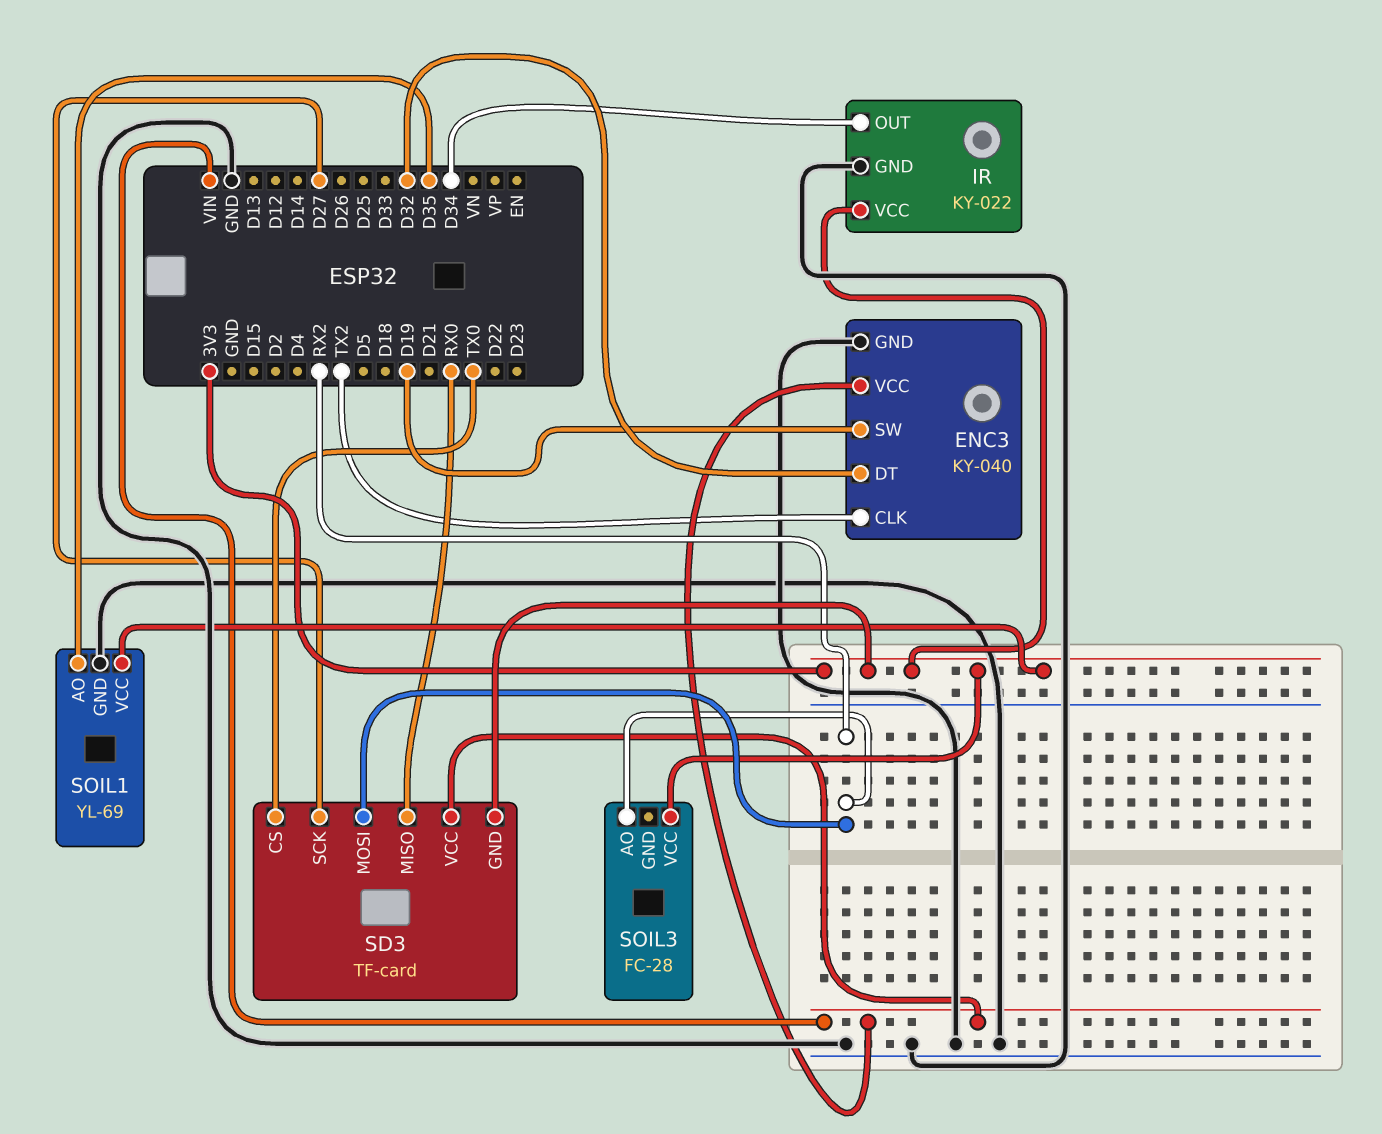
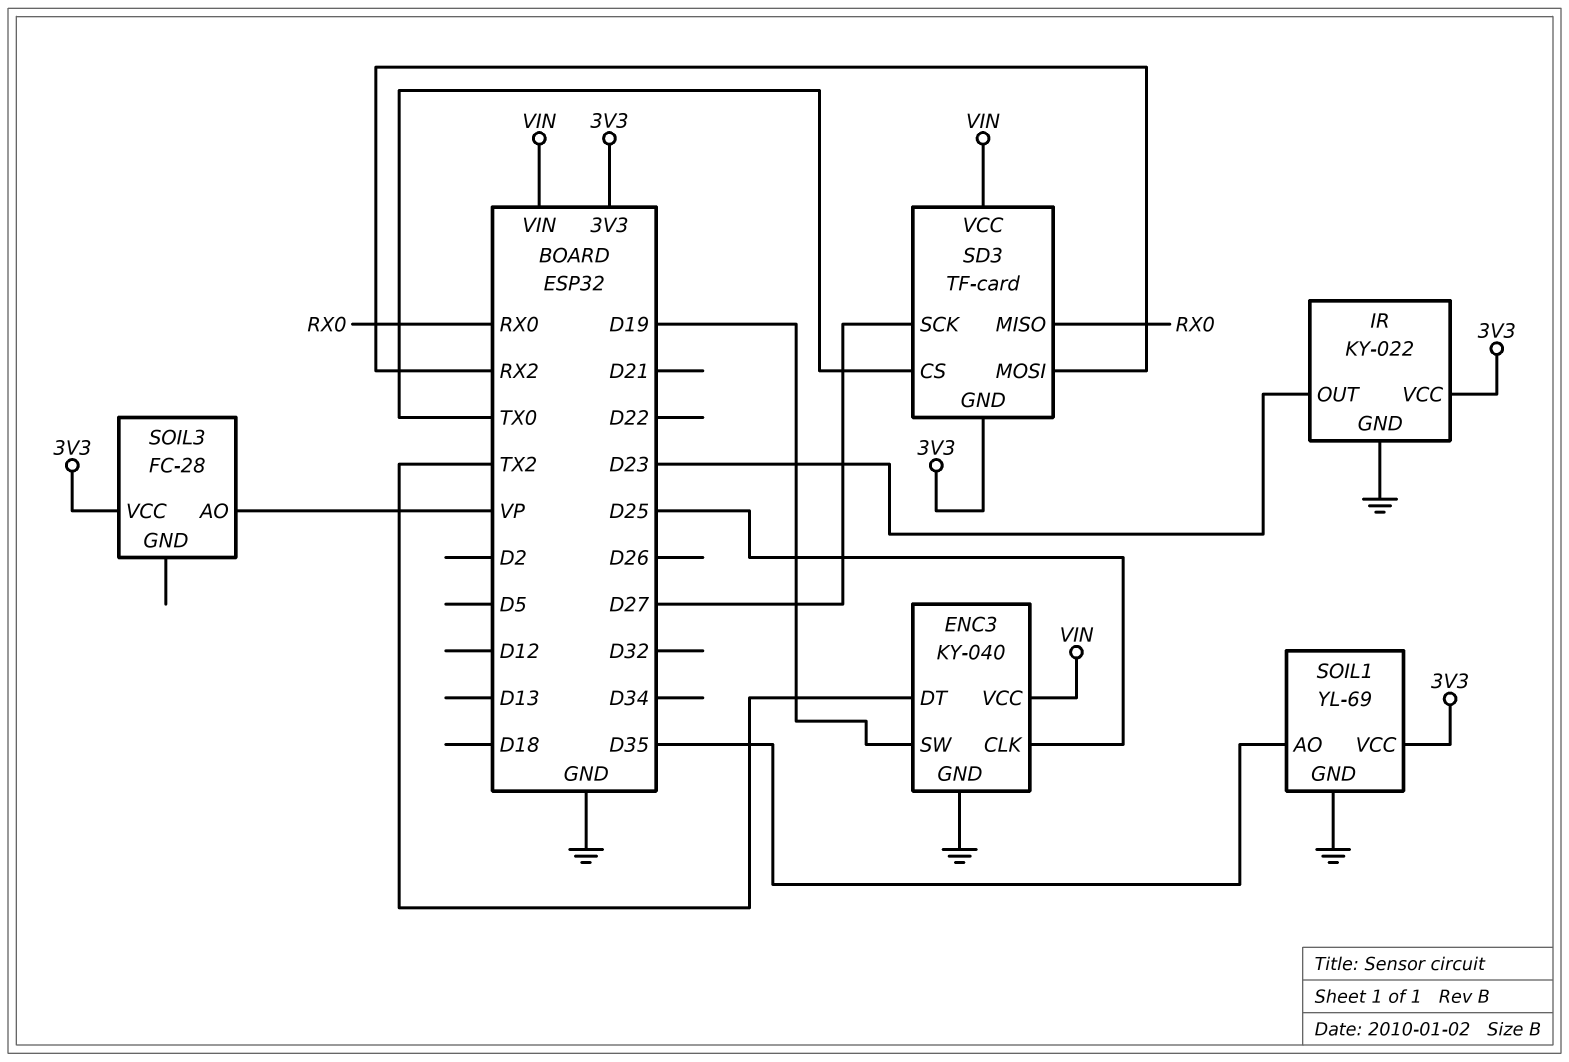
ENC3 pin CLK: TX2 -> D25
ENC3 pin DT: D32 -> TX2
IR pin OUT: D34 -> D23
SOIL3 pin AO: RX2 -> VP

